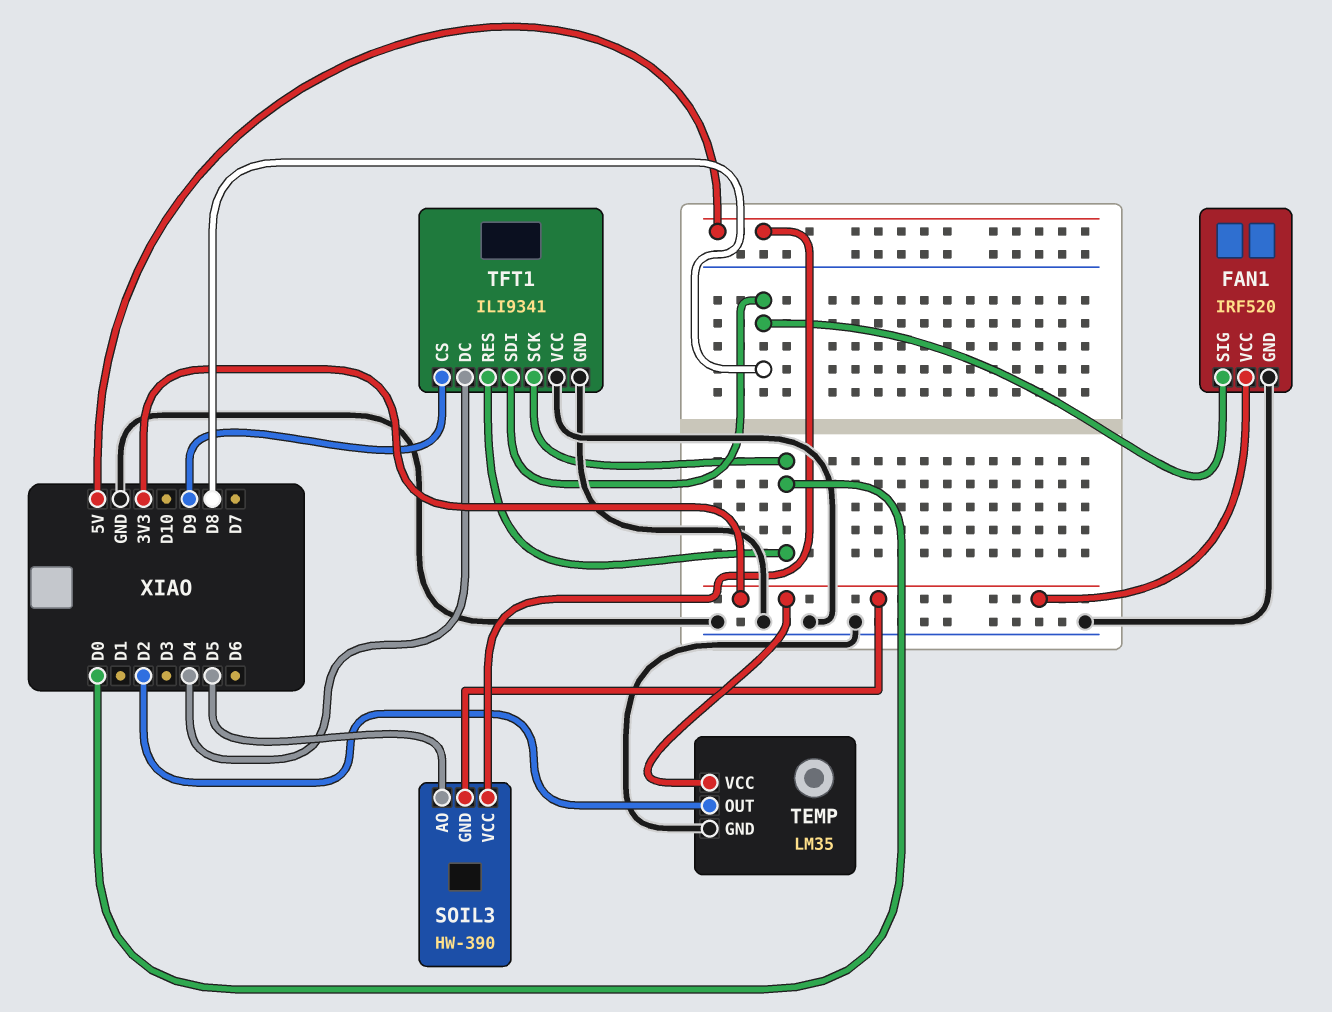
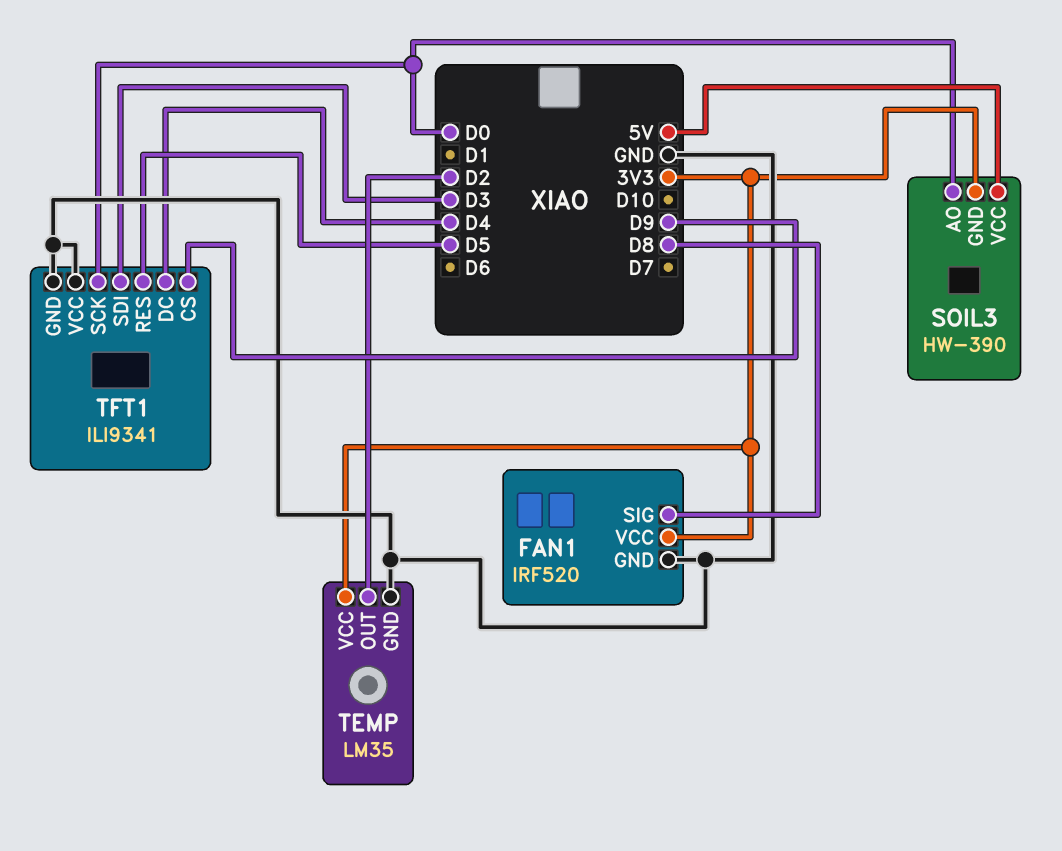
SOIL3 pin AO: D5 -> D0
TFT1 pin RES: D0 -> D5
TFT1 pin SDI: D8 -> D3

